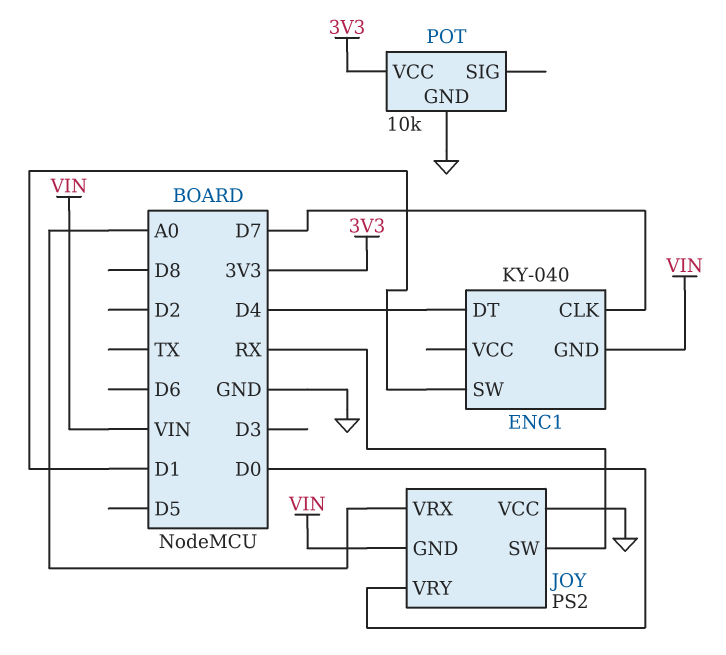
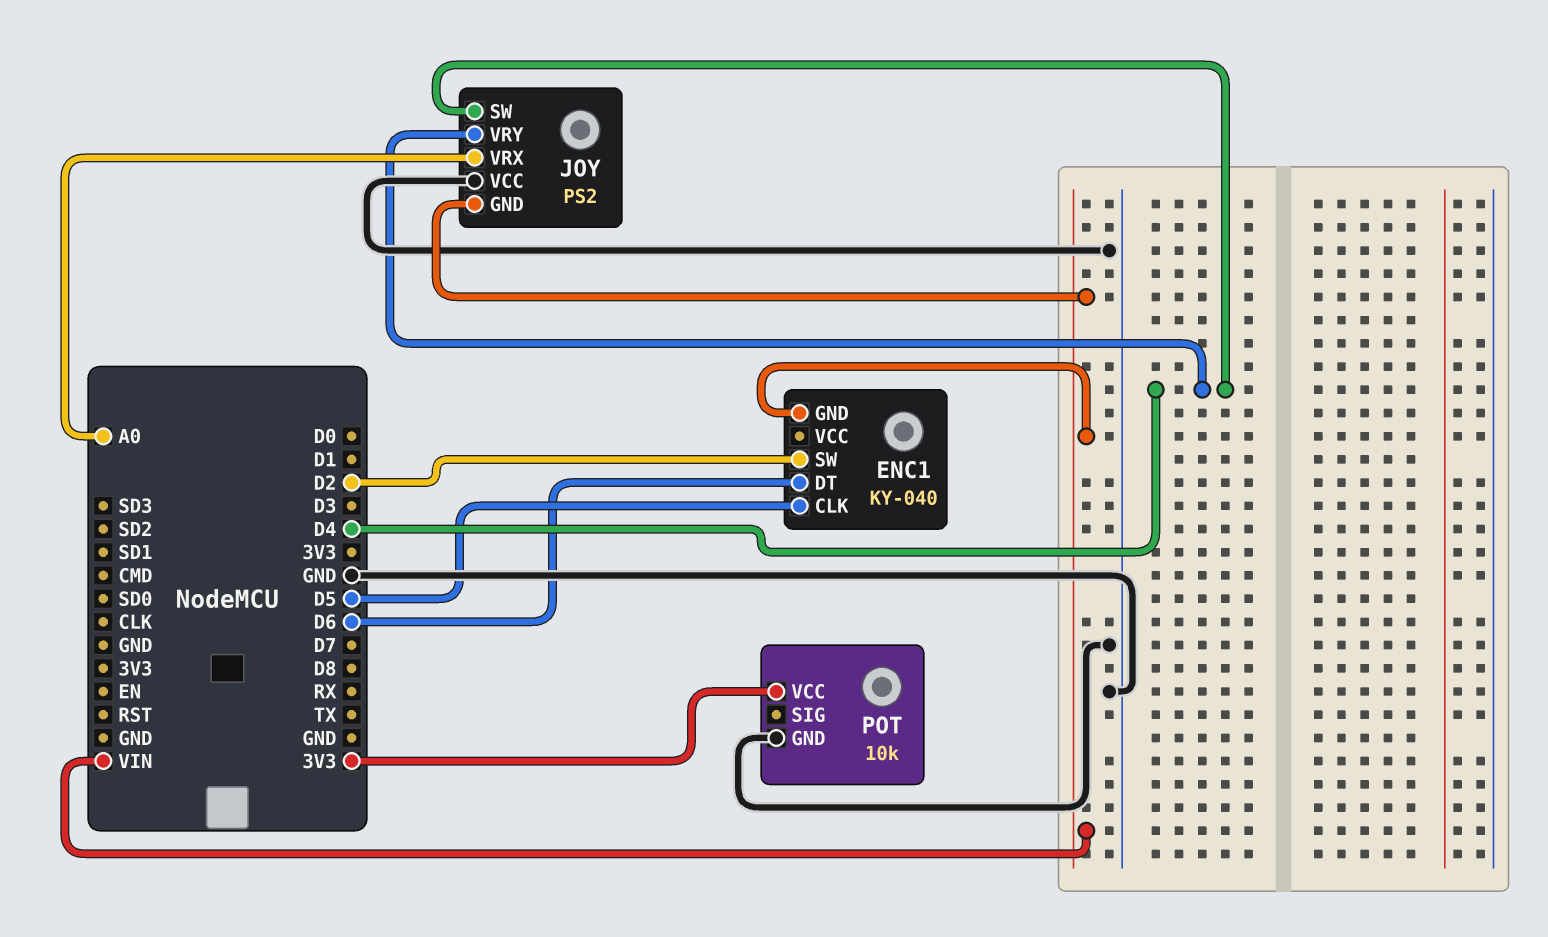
ENC1 pin CLK: D7 -> D5
ENC1 pin DT: D4 -> D6
ENC1 pin SW: D1 -> D2
JOY pin SW: RX -> D4
JOY pin VRY: D0 -> D4

